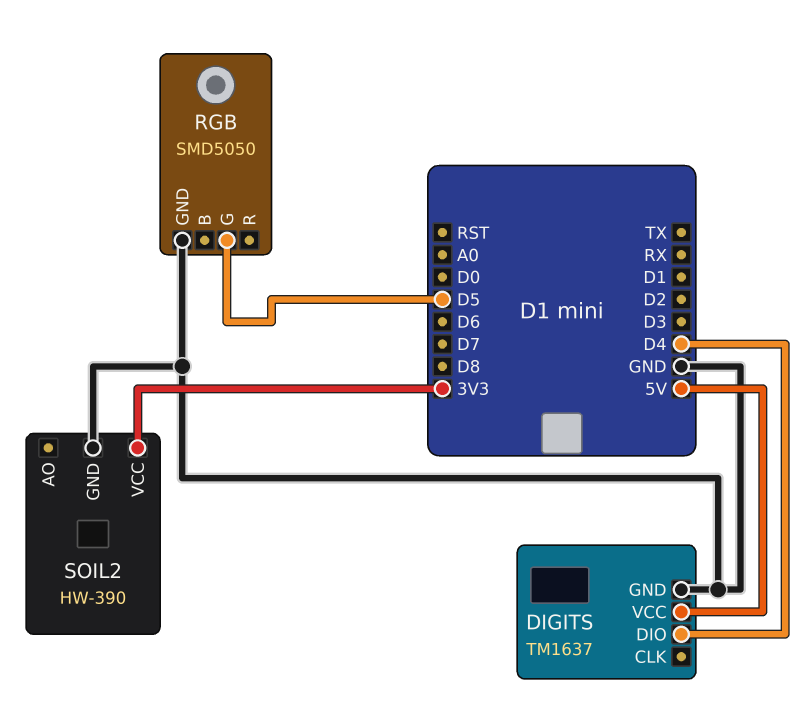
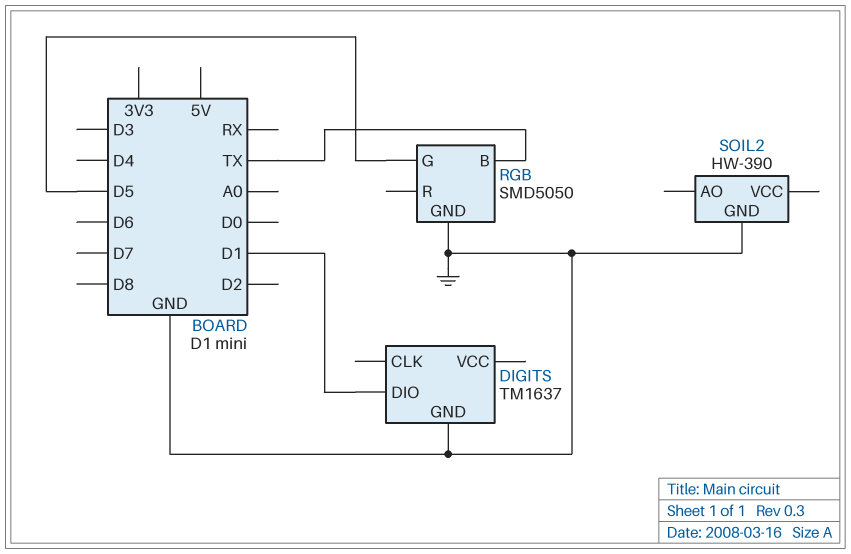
DIGITS pin DIO: D4 -> D1
DIGITS pin VCC: 5V -> none
RGB pin B: none -> TX
SOIL2 pin VCC: 3V3 -> none

